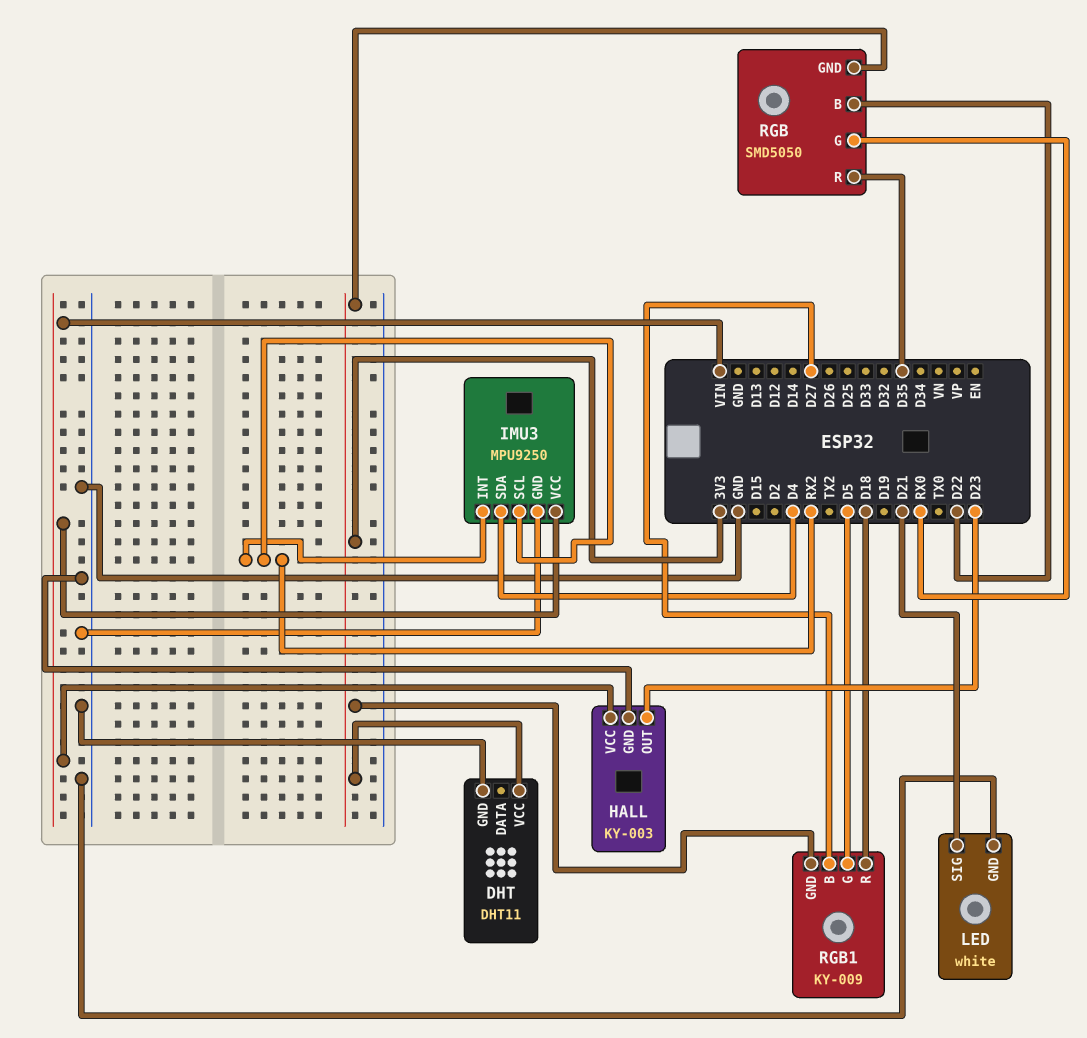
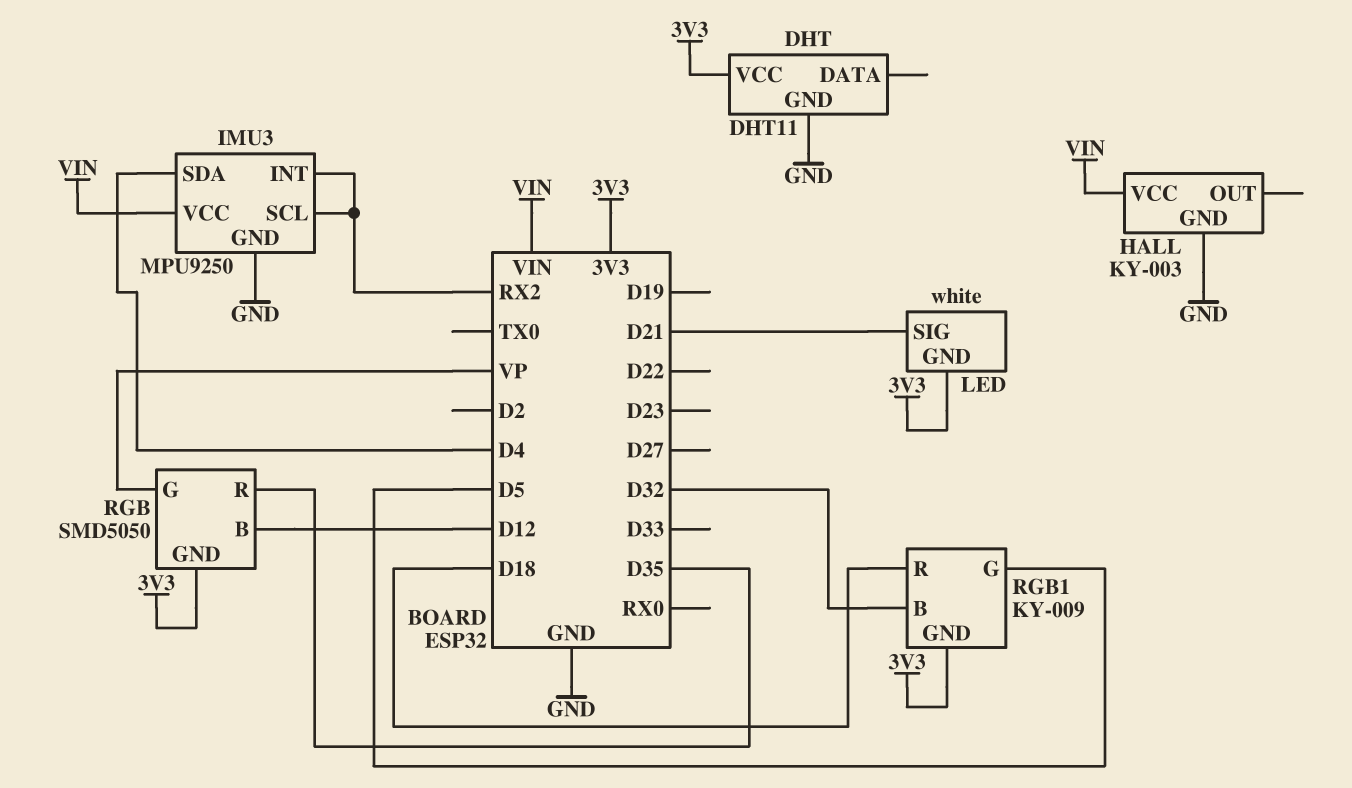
HALL pin OUT: D23 -> none
LED pin GND: GND -> 3V3
RGB pin B: D22 -> D12
RGB pin G: RX0 -> VP
RGB1 pin B: D27 -> D32

